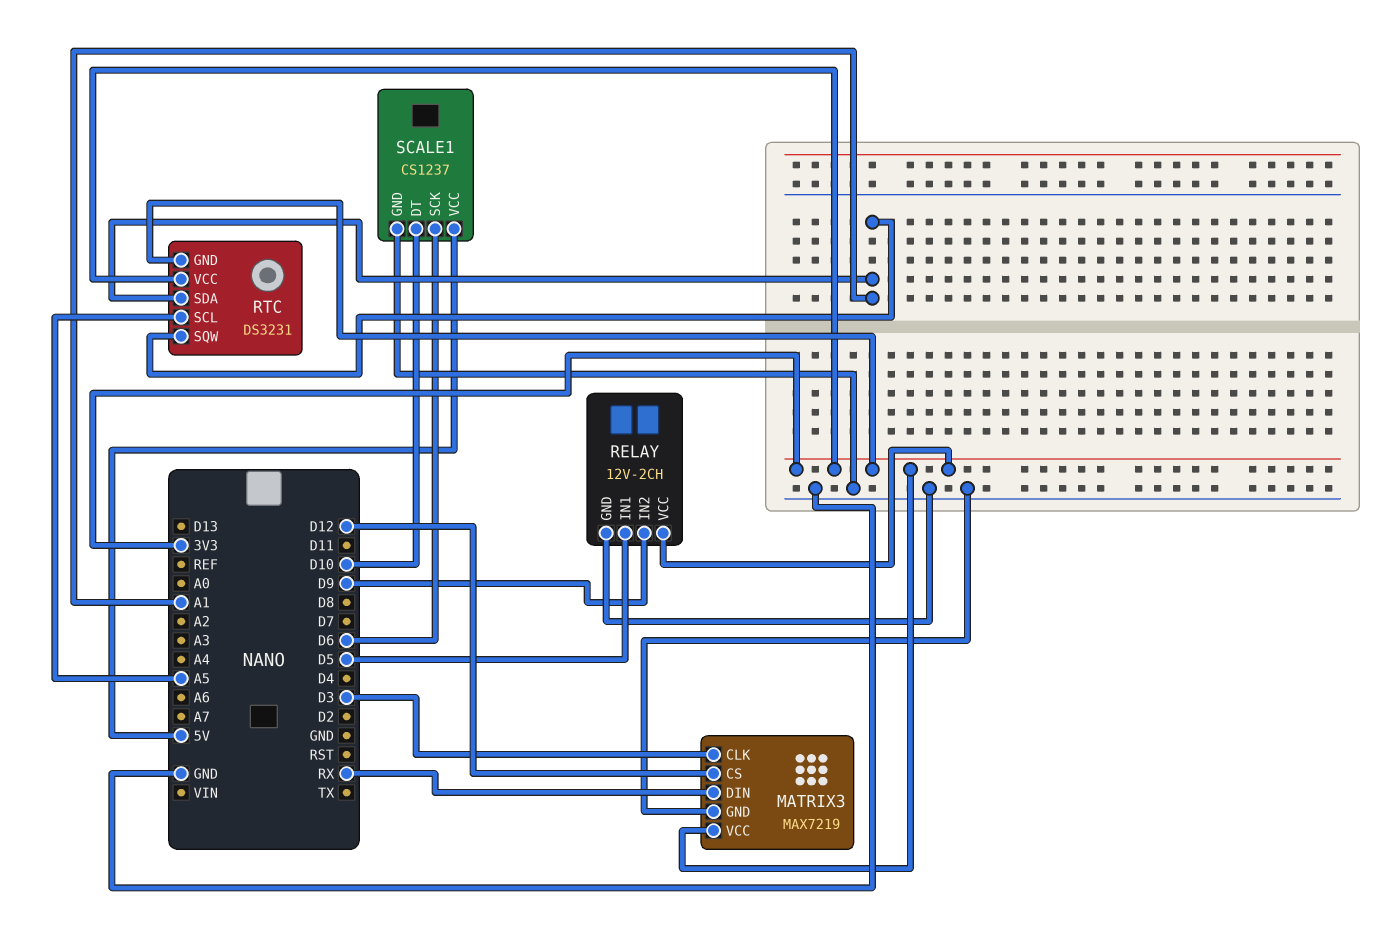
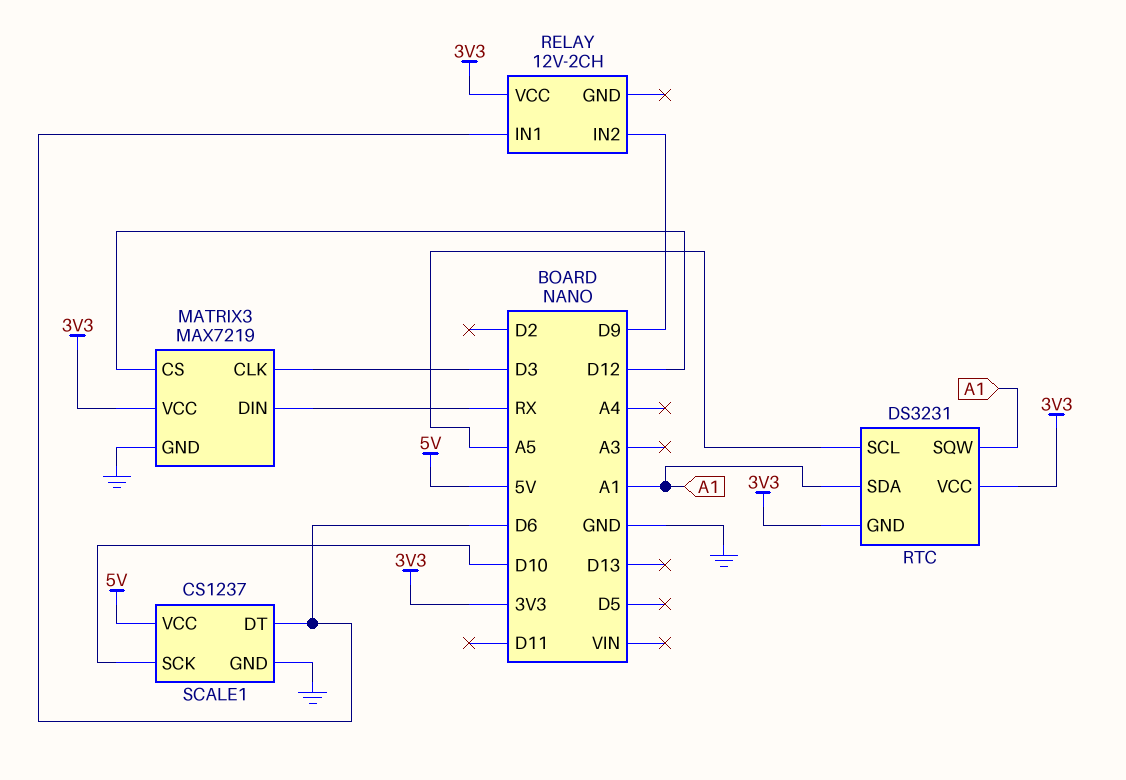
RELAY pin GND: GND -> none
RELAY pin IN1: D5 -> D6
SCALE1 pin DT: D10 -> D6
SCALE1 pin SCK: D6 -> D10

